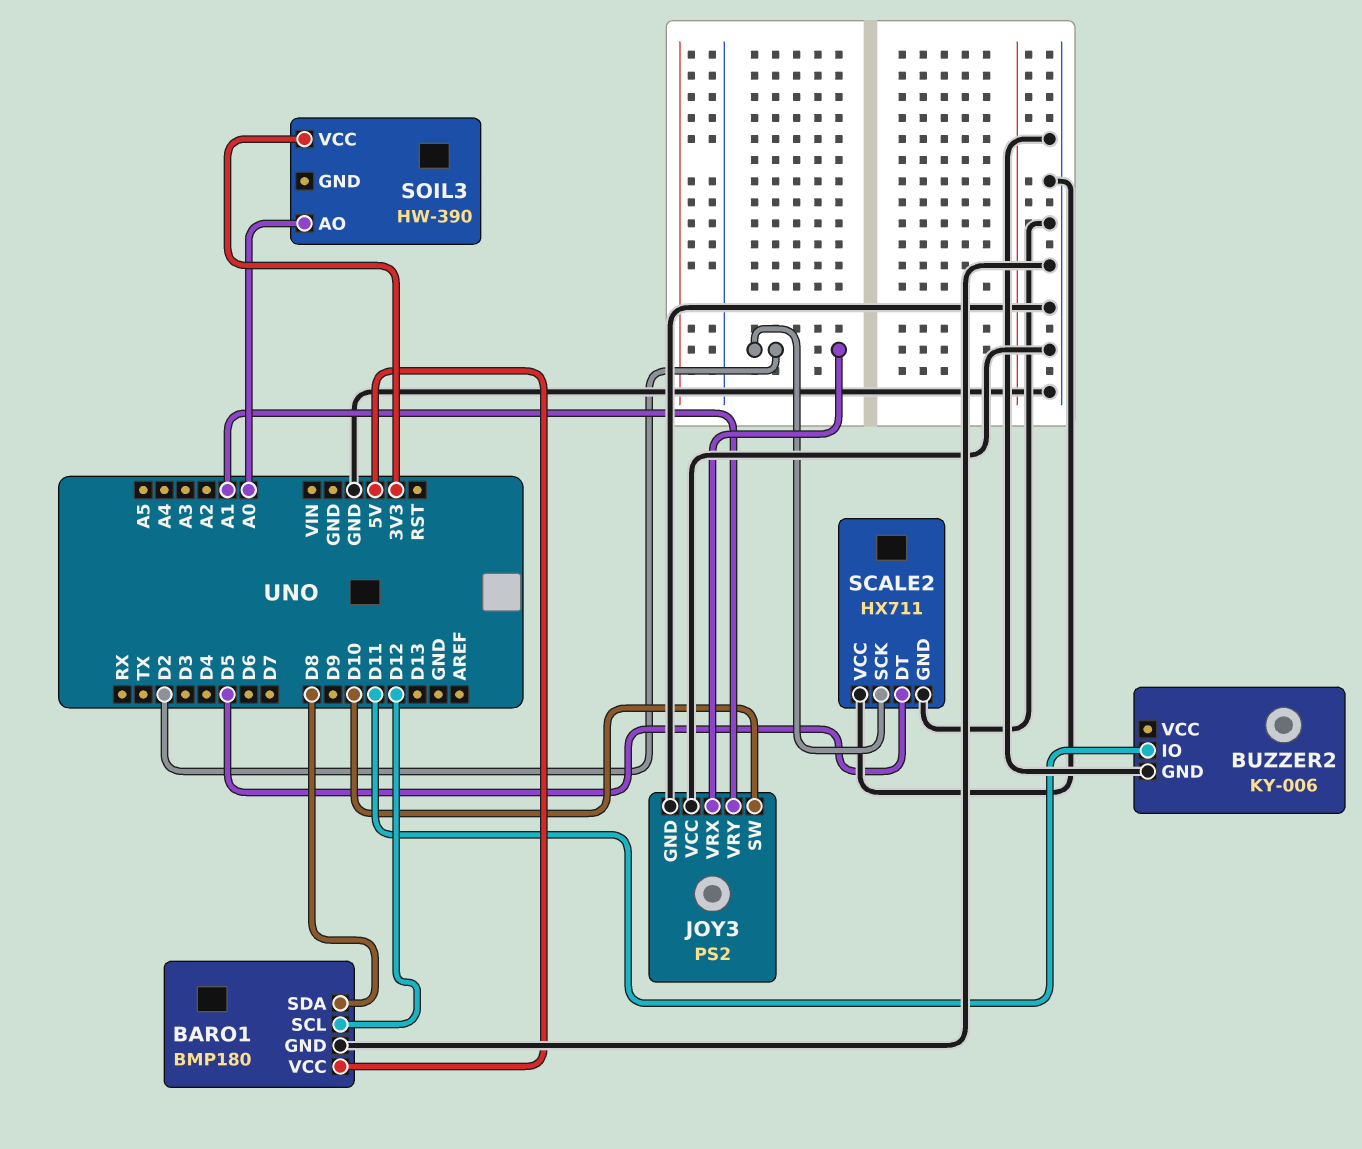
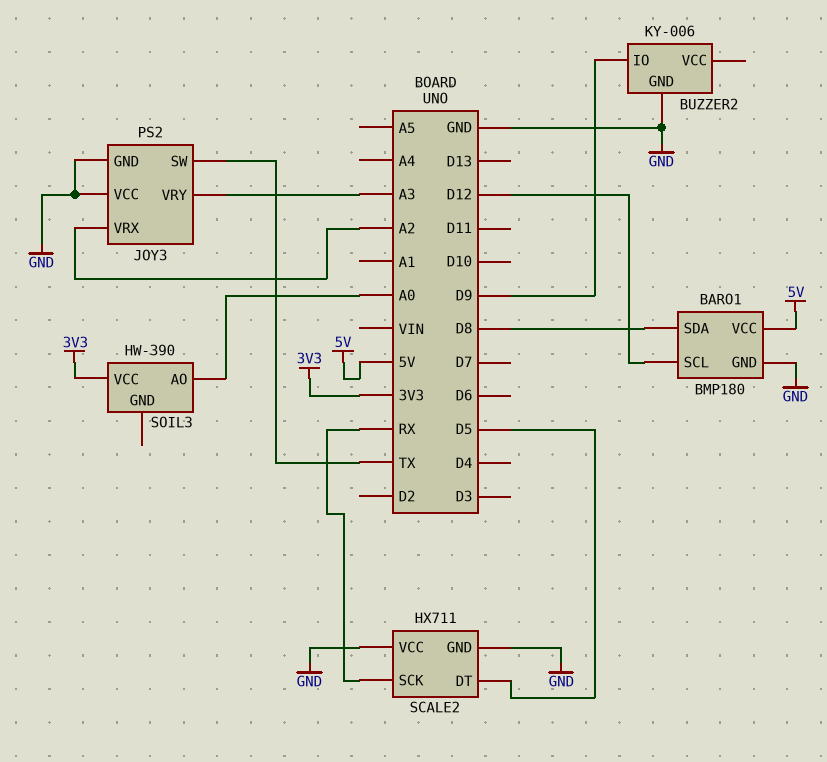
BUZZER2 pin IO: D11 -> D9
JOY3 pin SW: D10 -> TX
JOY3 pin VRX: D2 -> A2
JOY3 pin VRY: A1 -> A3
SCALE2 pin SCK: D2 -> RX

